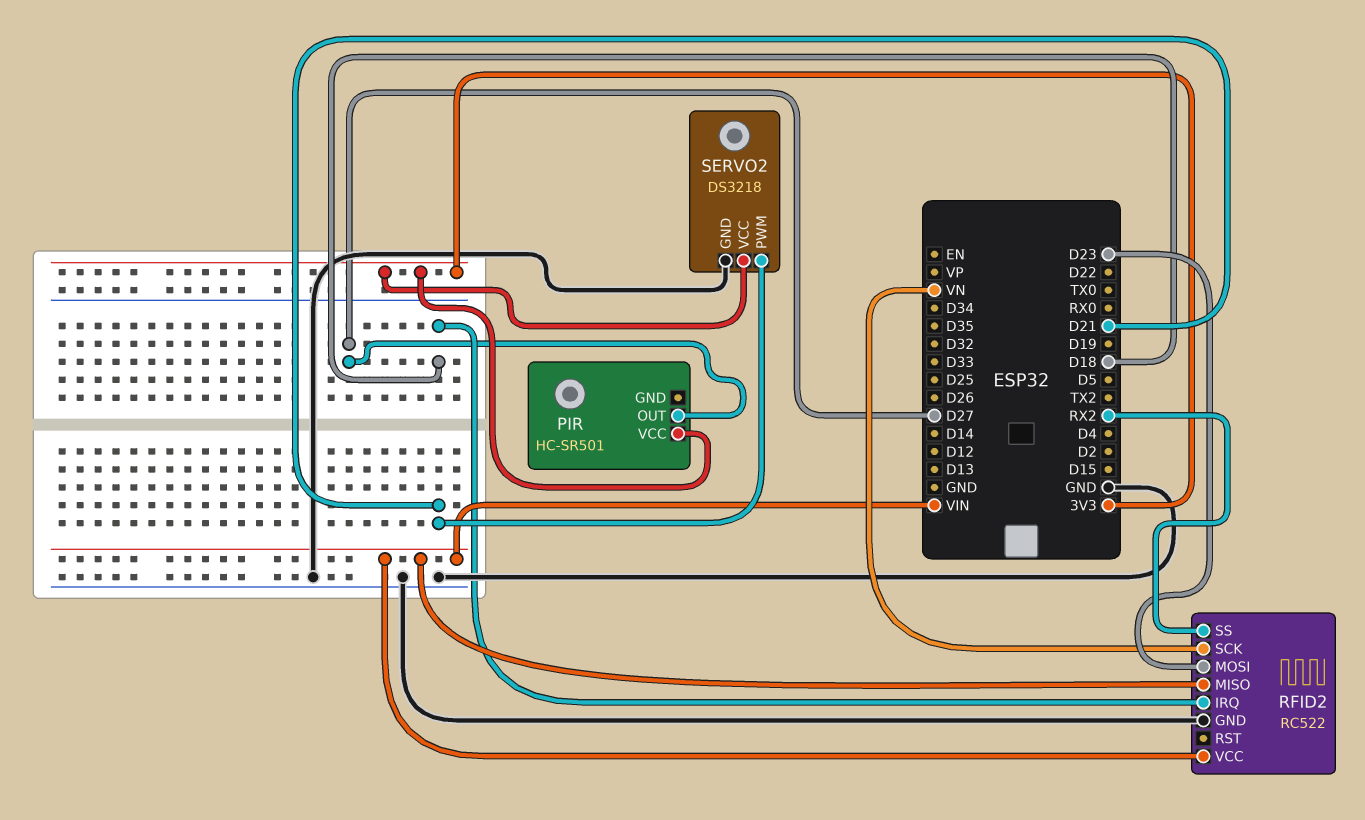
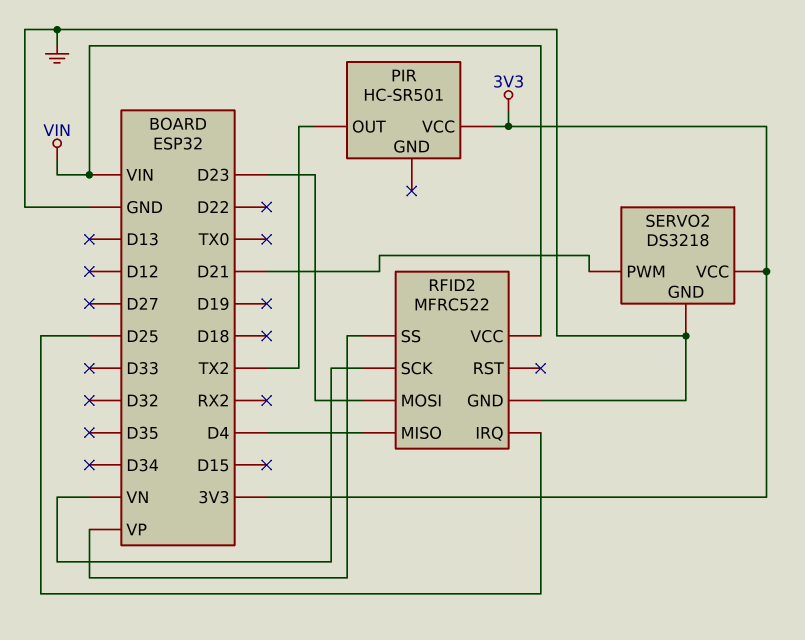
PIR pin OUT: D27 -> TX2
RFID2: RC522 -> MFRC522
RFID2 pin IRQ: D18 -> D25
RFID2 pin MISO: VIN -> D4
RFID2 pin SS: RX2 -> VP

